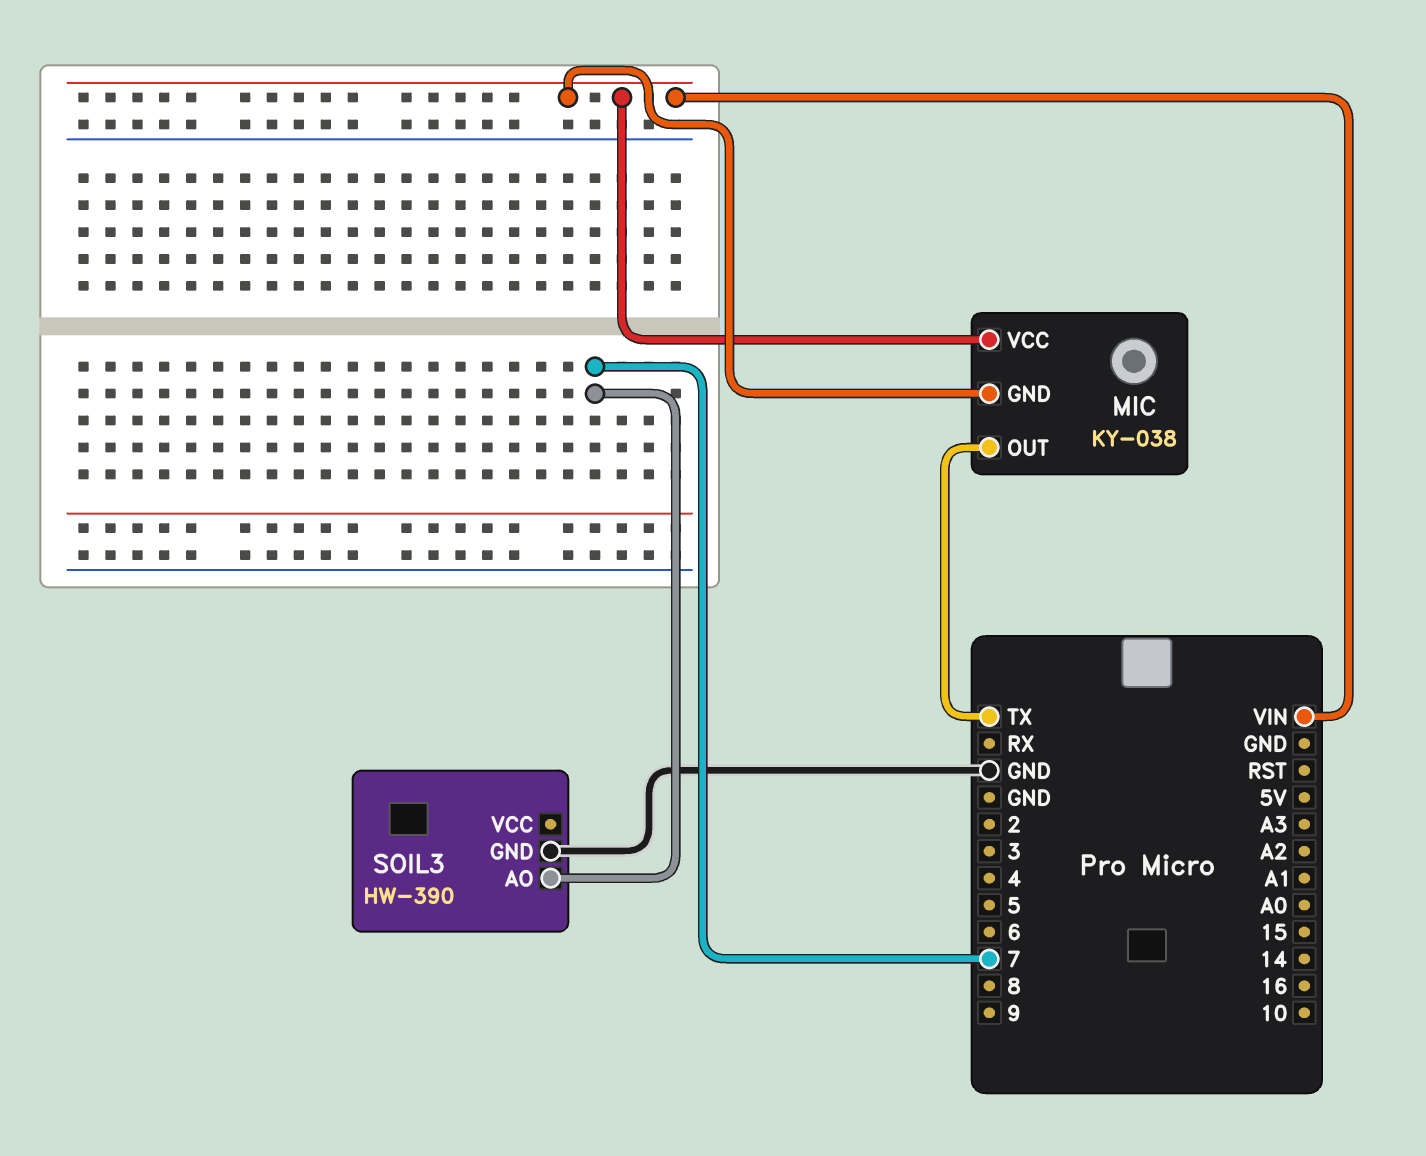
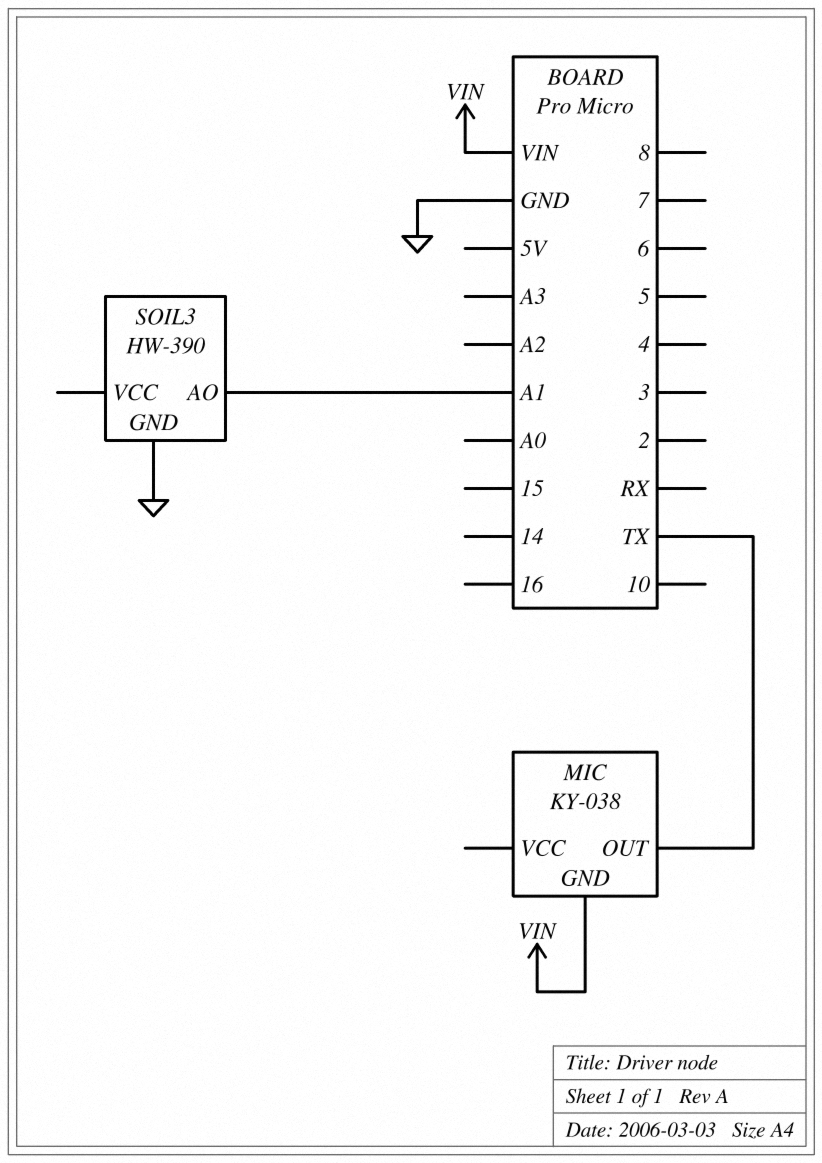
MIC pin VCC: VIN -> none
SOIL3 pin AO: 7 -> A1

